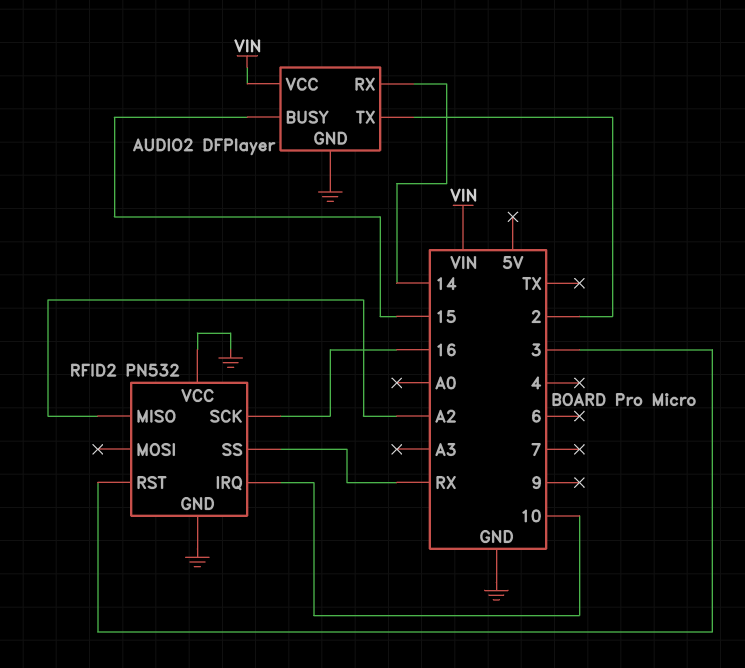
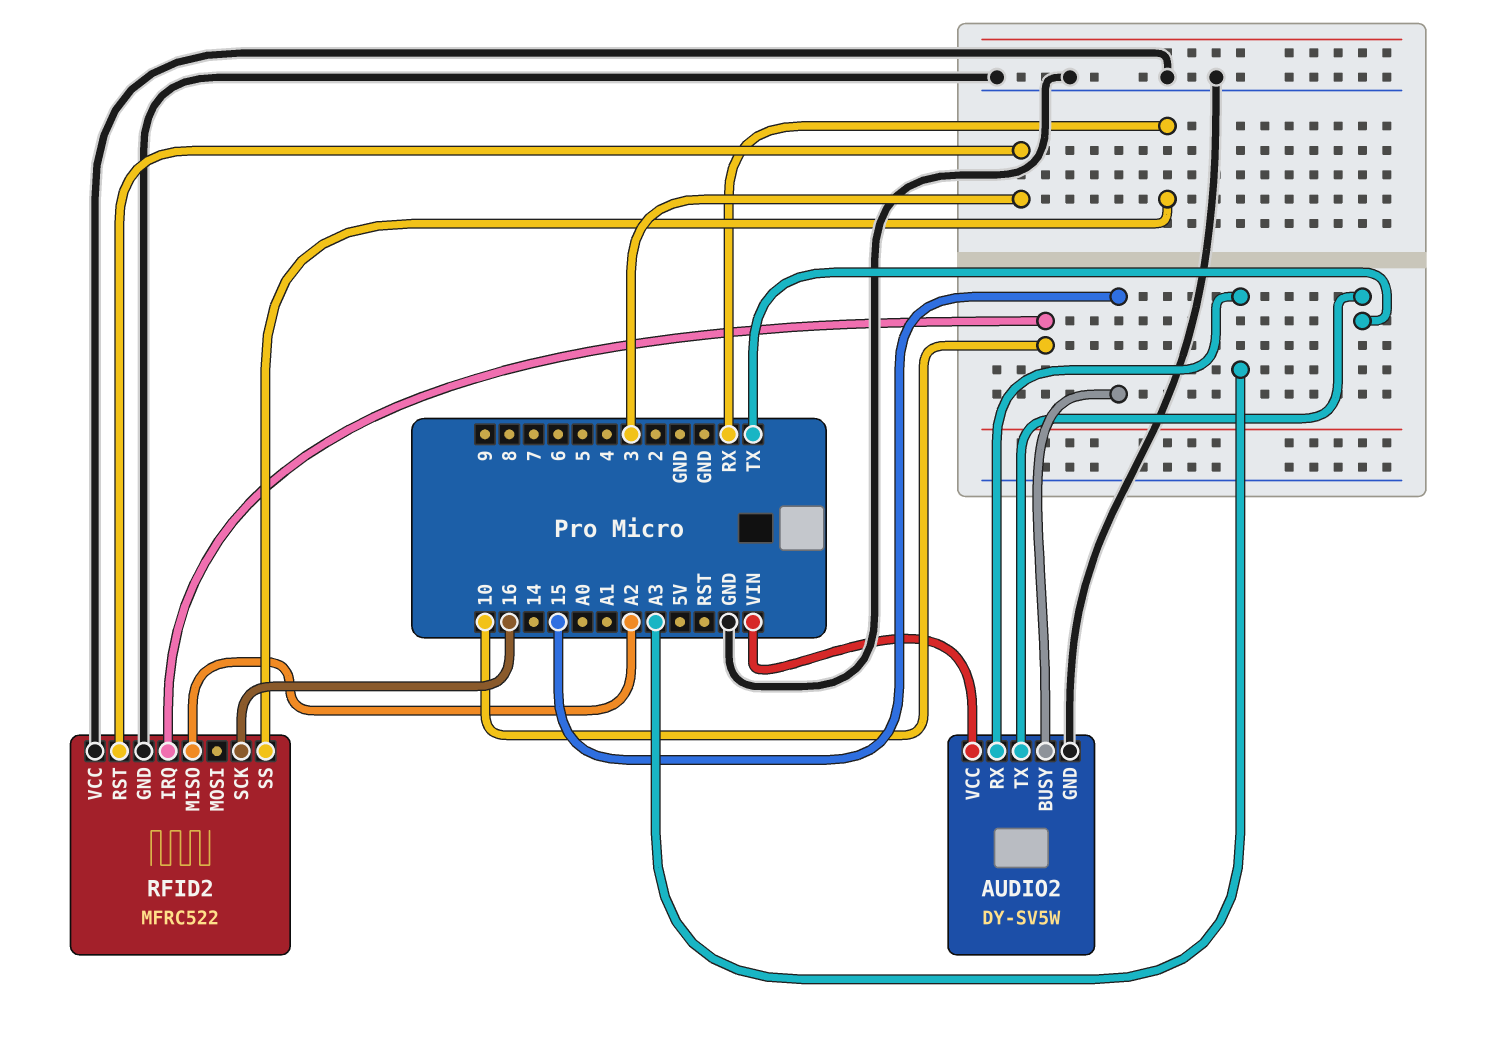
AUDIO2: DFPlayer -> DY-SV5W
AUDIO2 pin RX: 14 -> A3
AUDIO2 pin TX: 2 -> TX
RFID2: PN532 -> MFRC522

